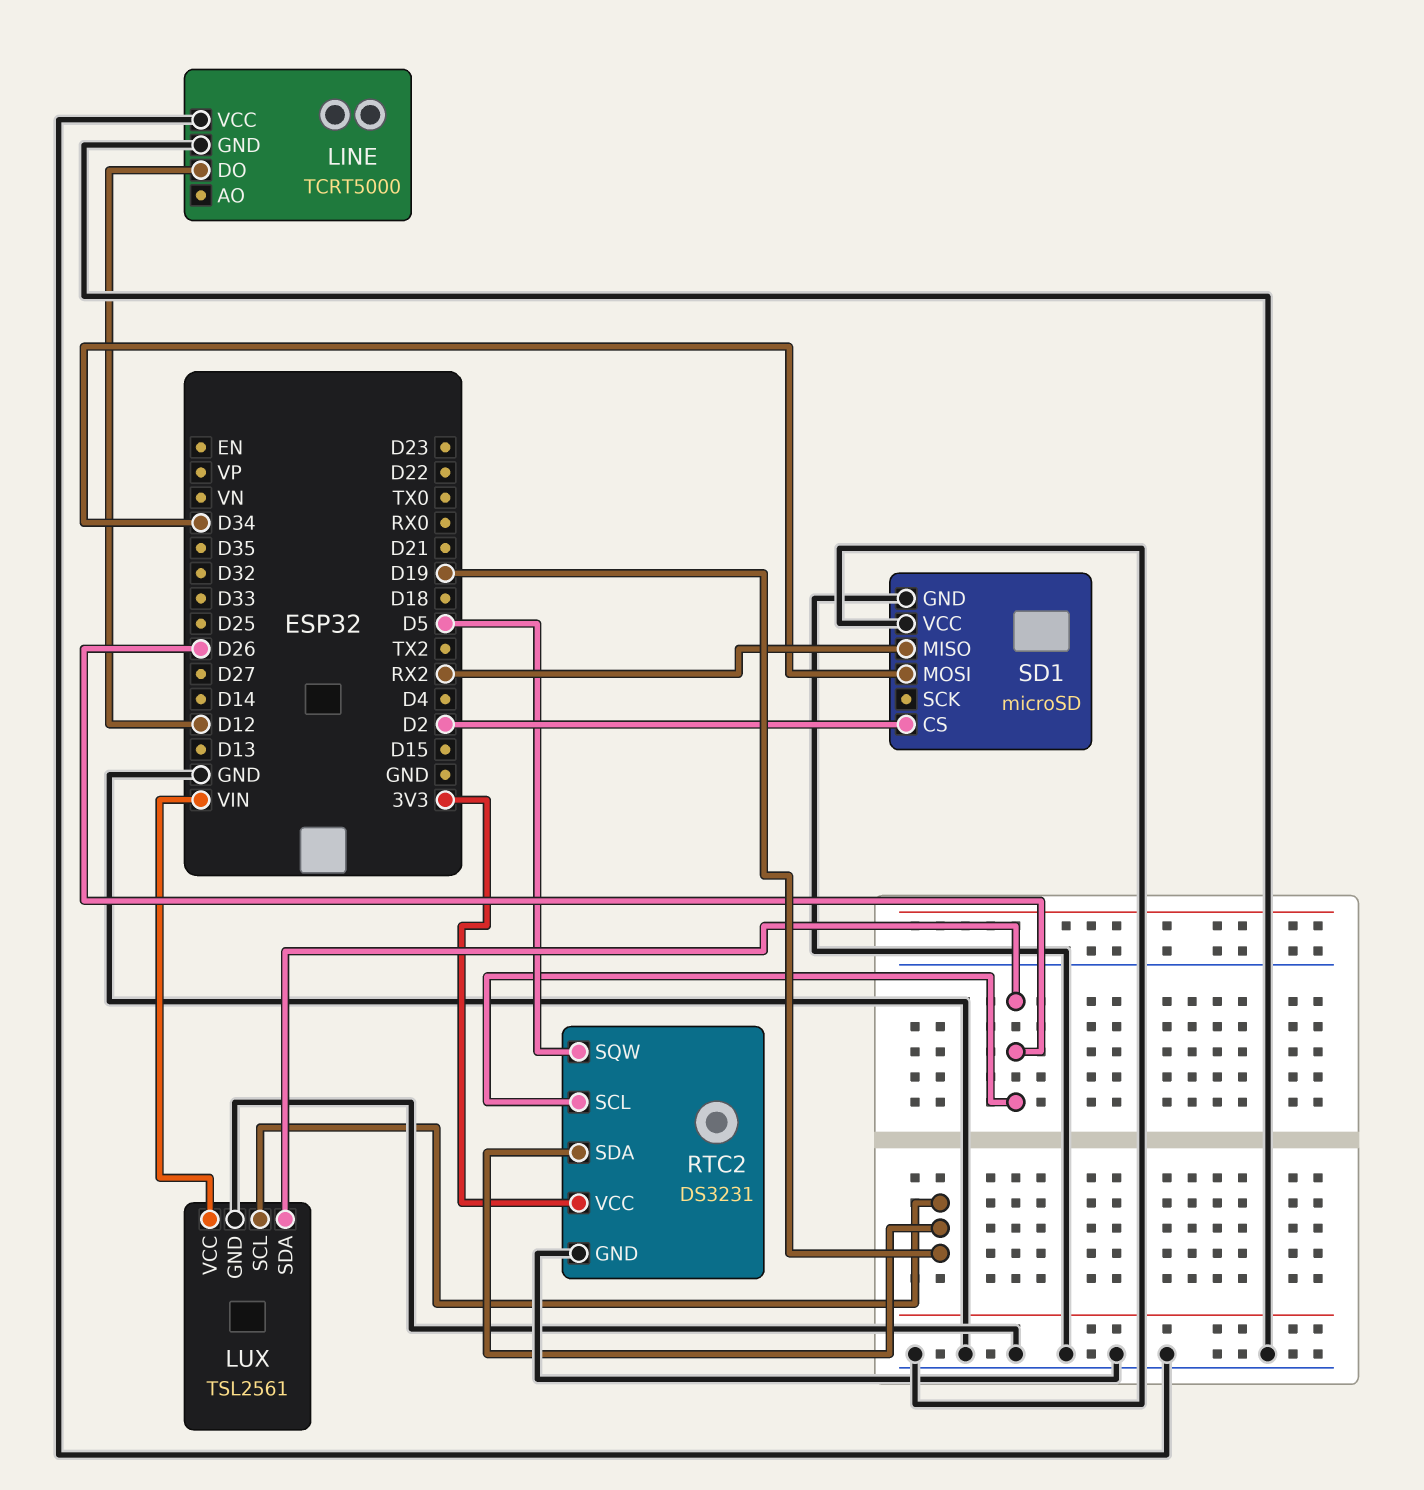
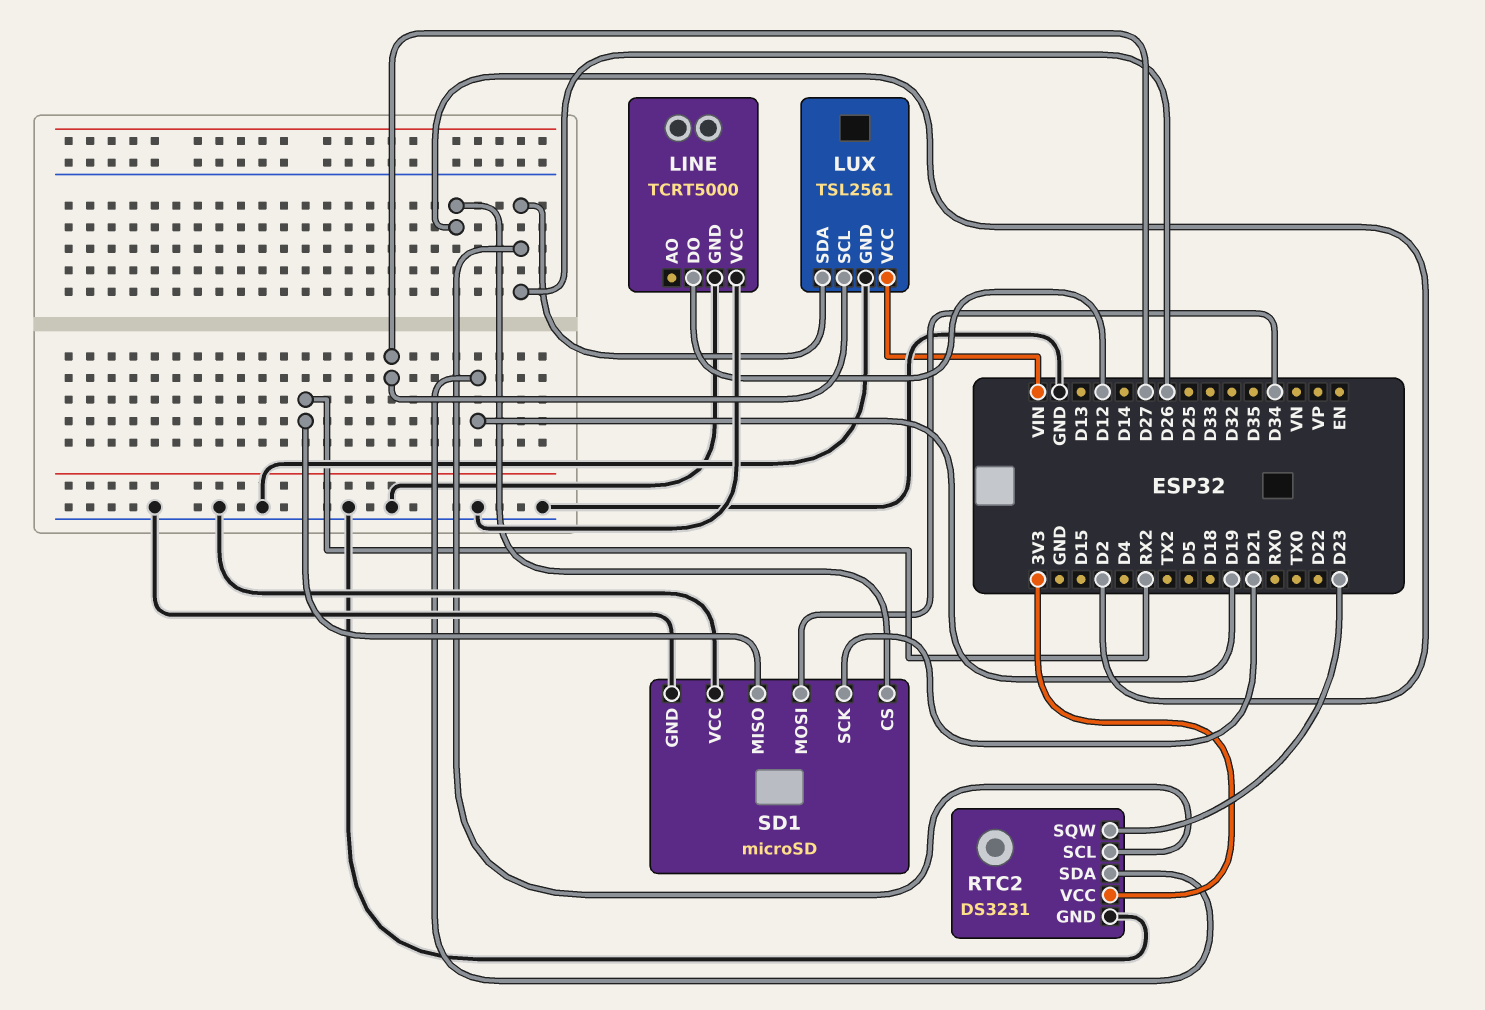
LUX pin SCL: D19 -> D27
RTC2 pin SQW: D5 -> D23
SD1 pin SCK: none -> D21

